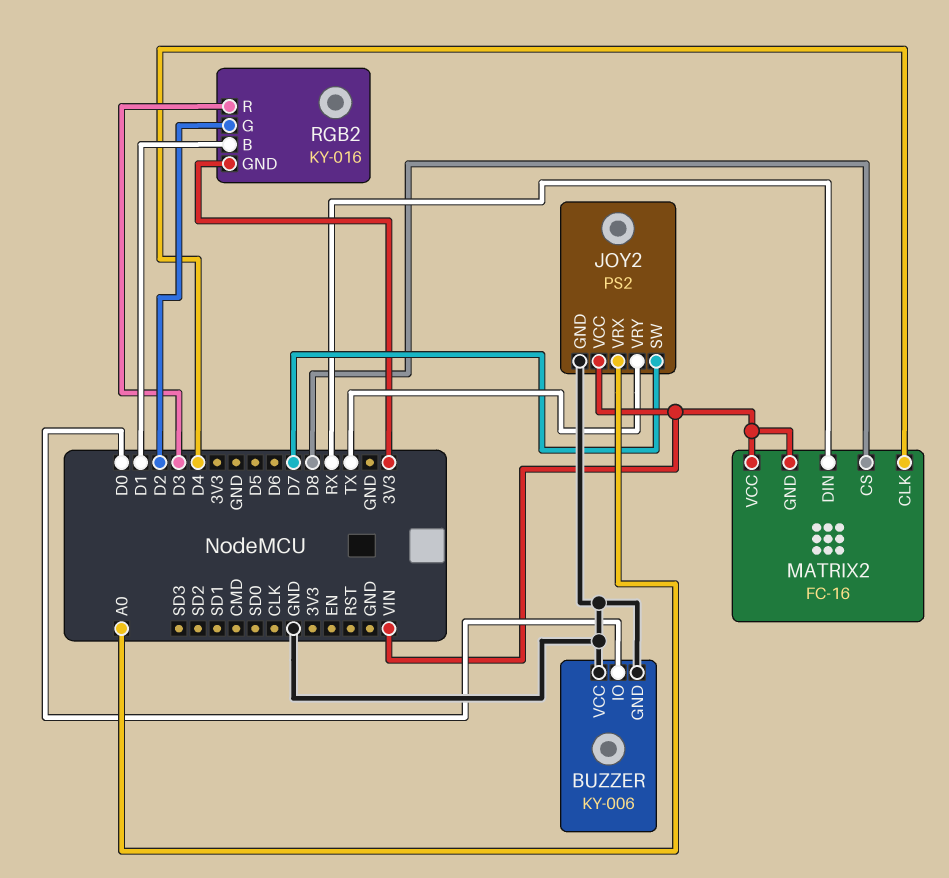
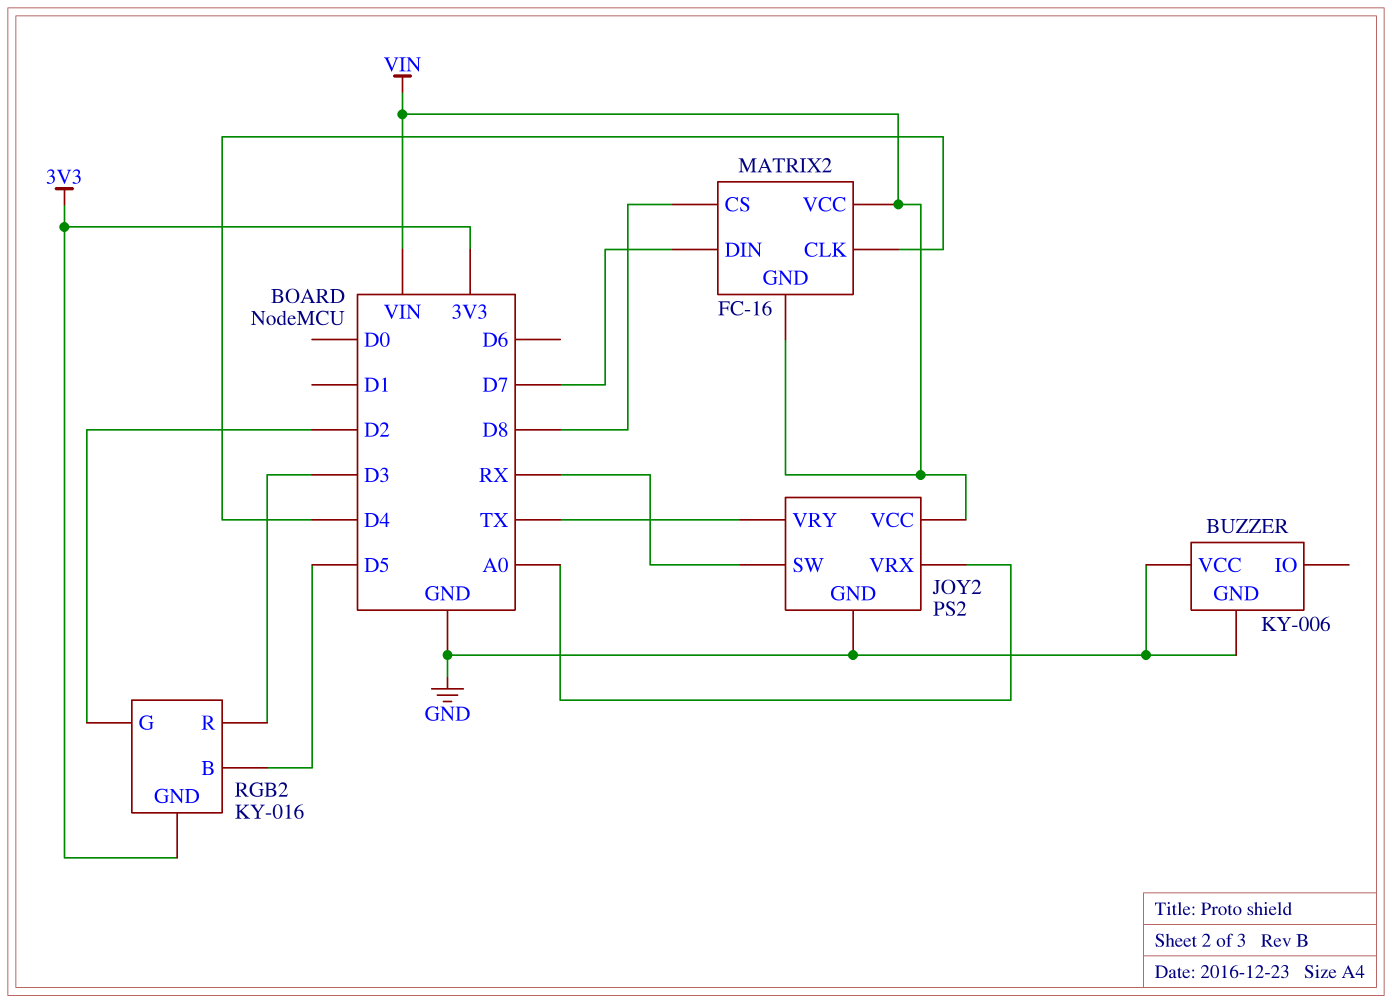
BUZZER pin IO: D0 -> none
JOY2 pin SW: D7 -> RX
MATRIX2 pin DIN: RX -> D7
RGB2 pin B: D1 -> D5

